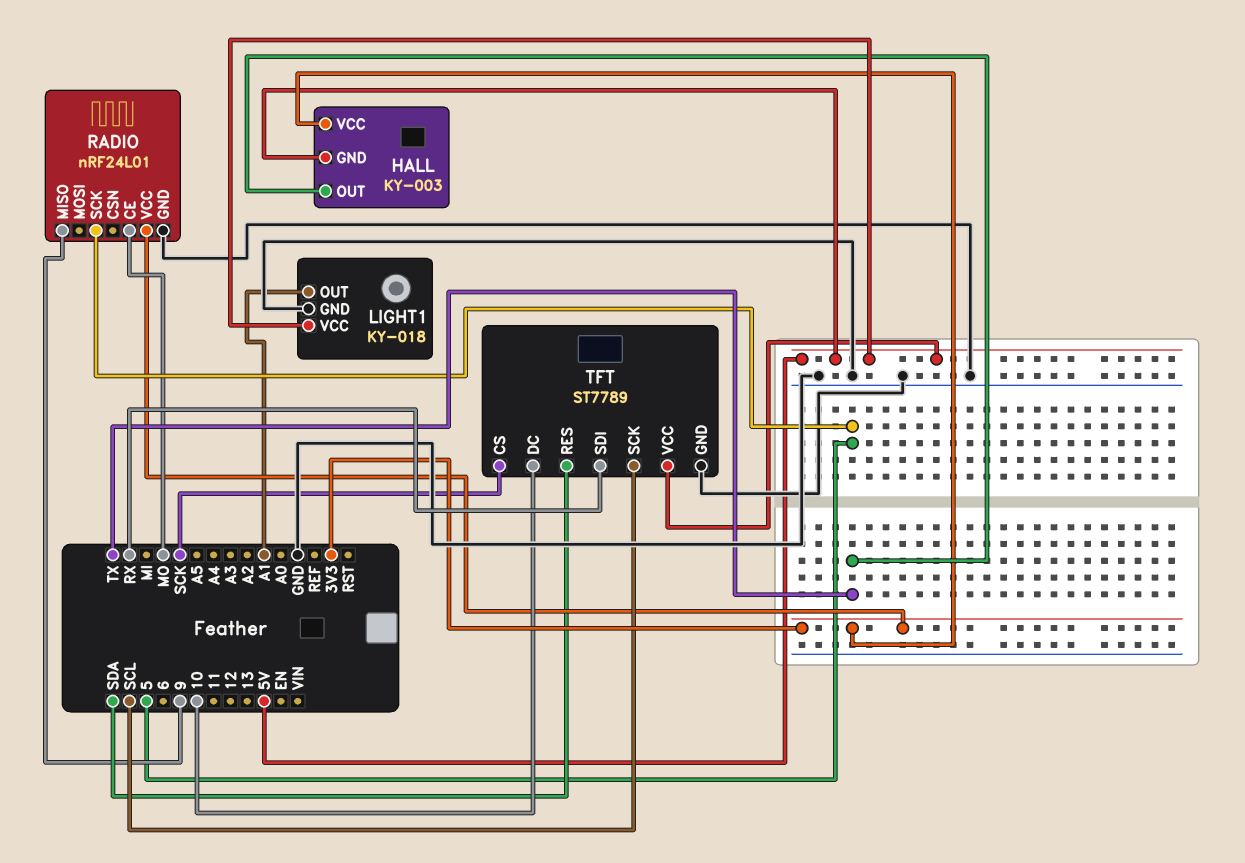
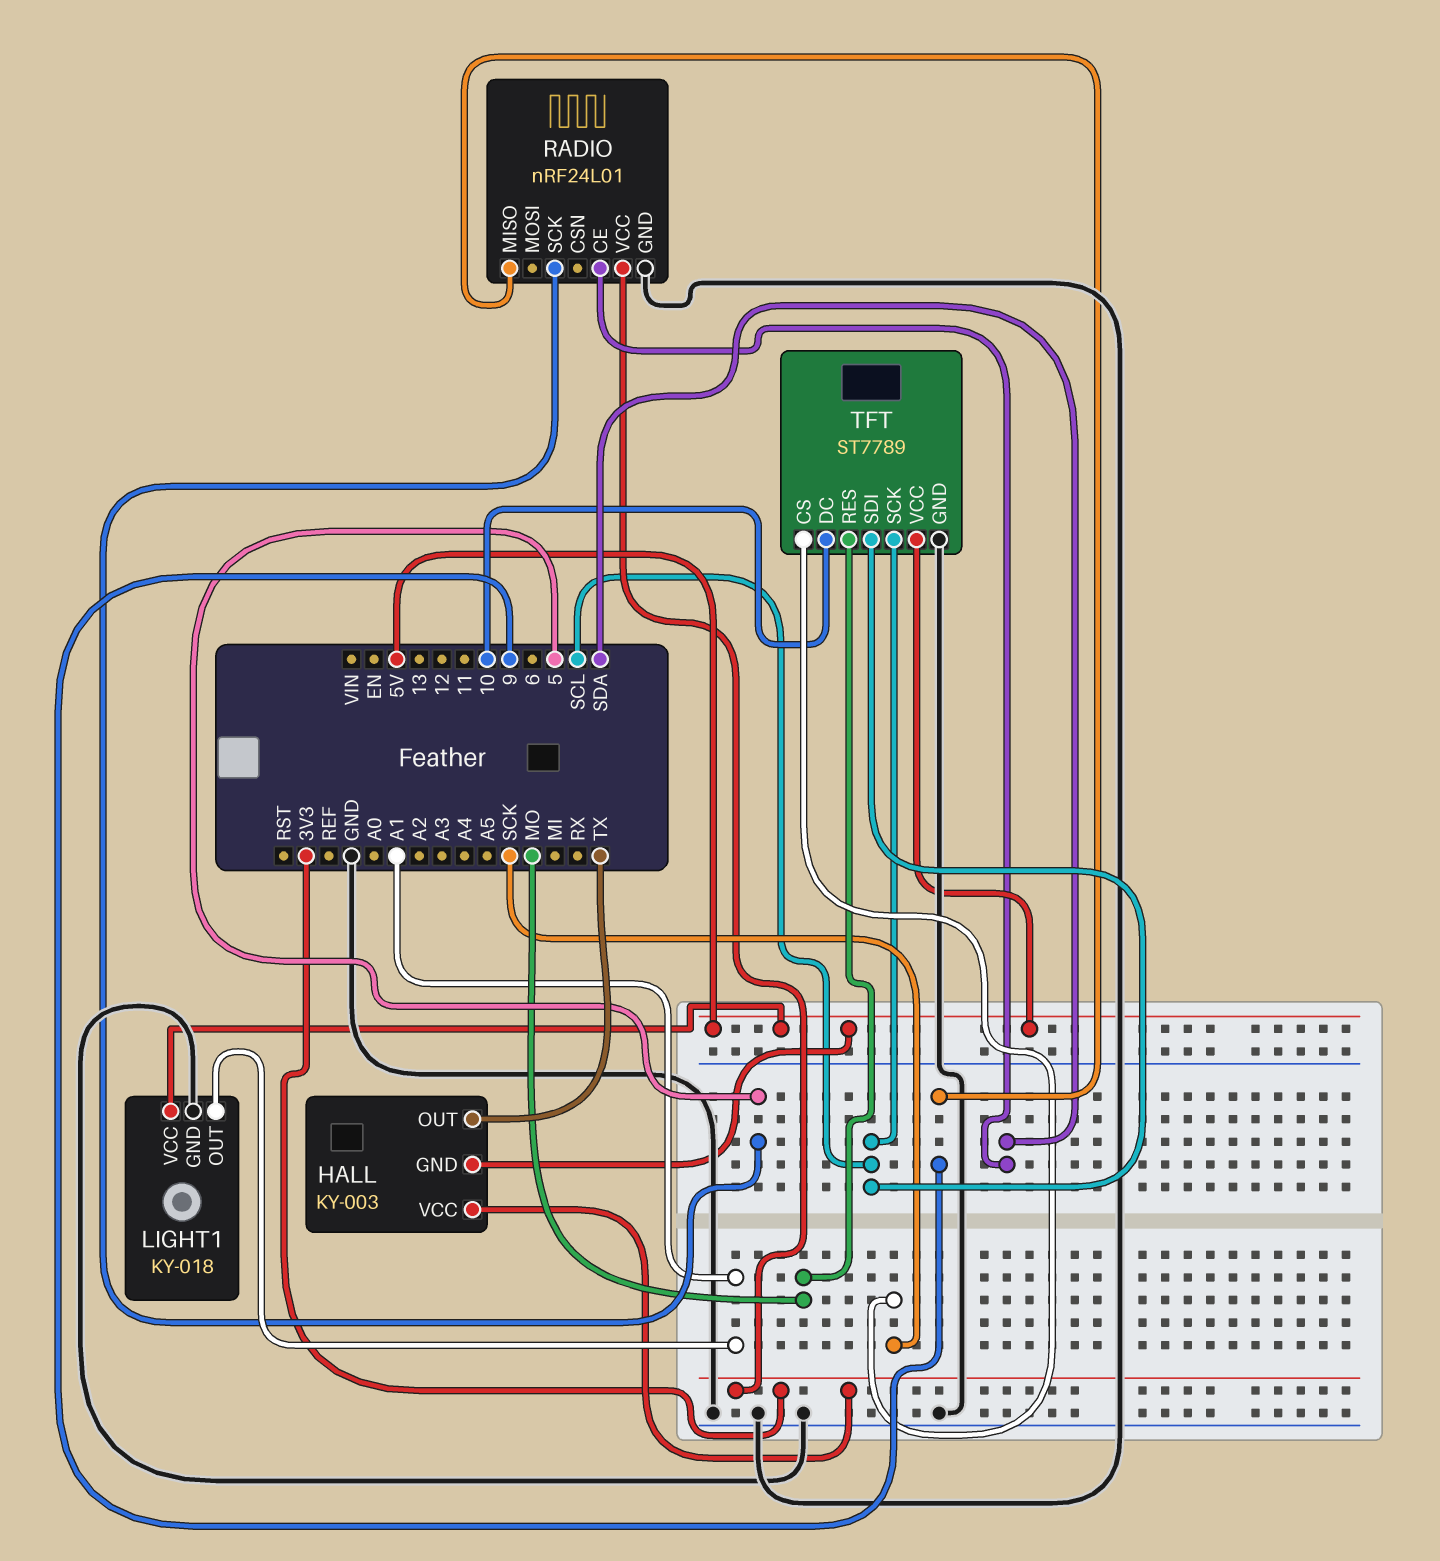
RADIO pin CE: MO -> SDA
TFT pin RES: SDA -> MO
TFT pin SDI: RX -> SCL

